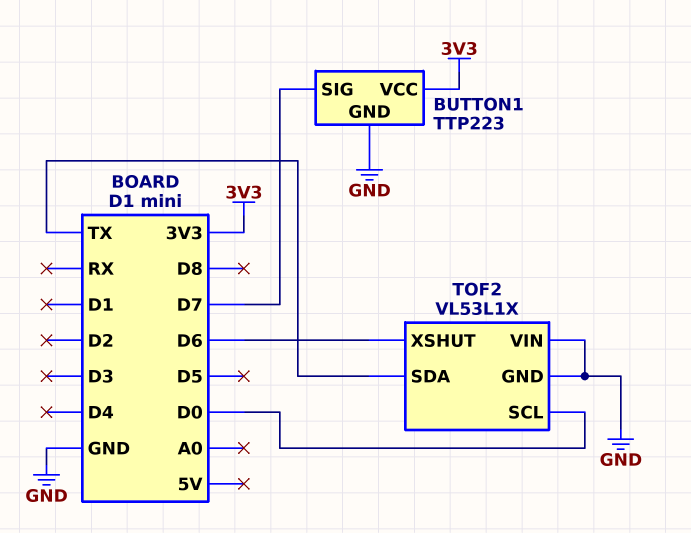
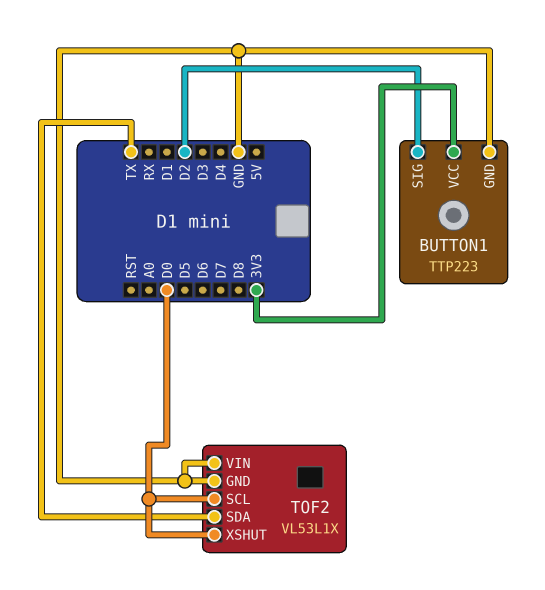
BUTTON1 pin SIG: D7 -> D2
TOF2 pin XSHUT: D6 -> D0

